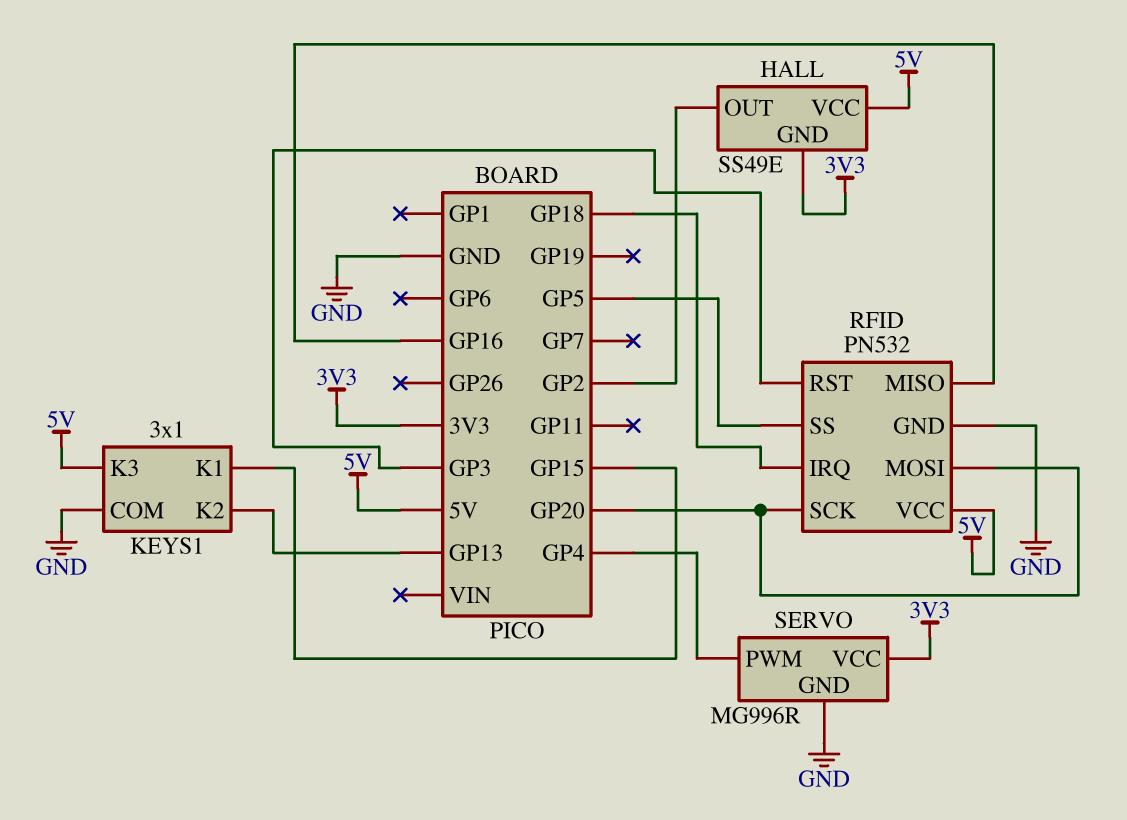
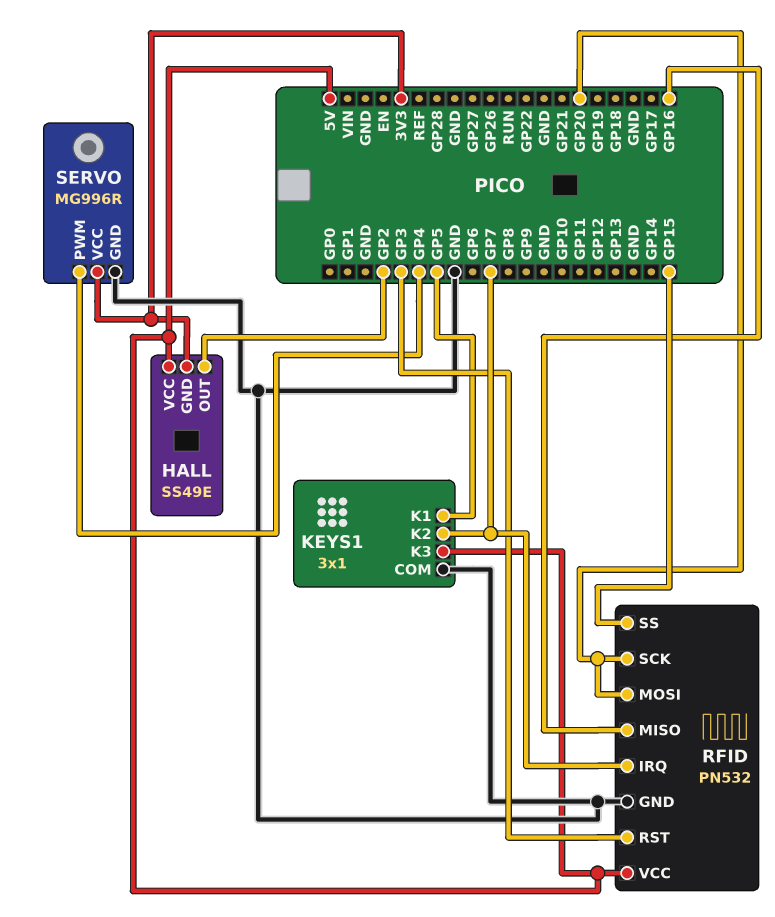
KEYS1 pin K1: GP15 -> GP5
KEYS1 pin K2: GP13 -> GP7
RFID pin IRQ: GP18 -> GP7
RFID pin SS: GP5 -> GP15

